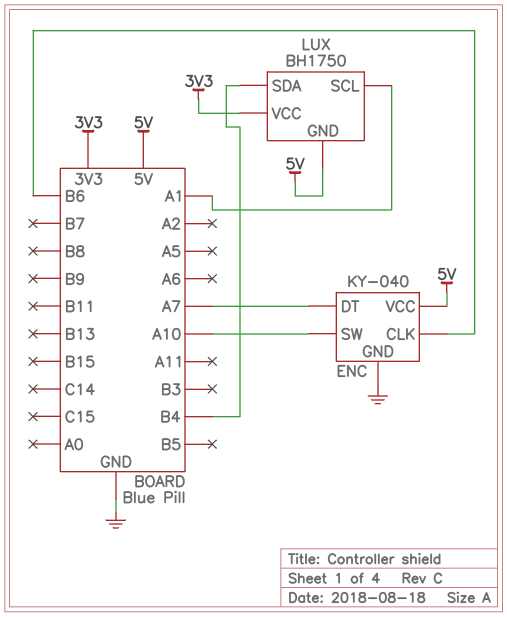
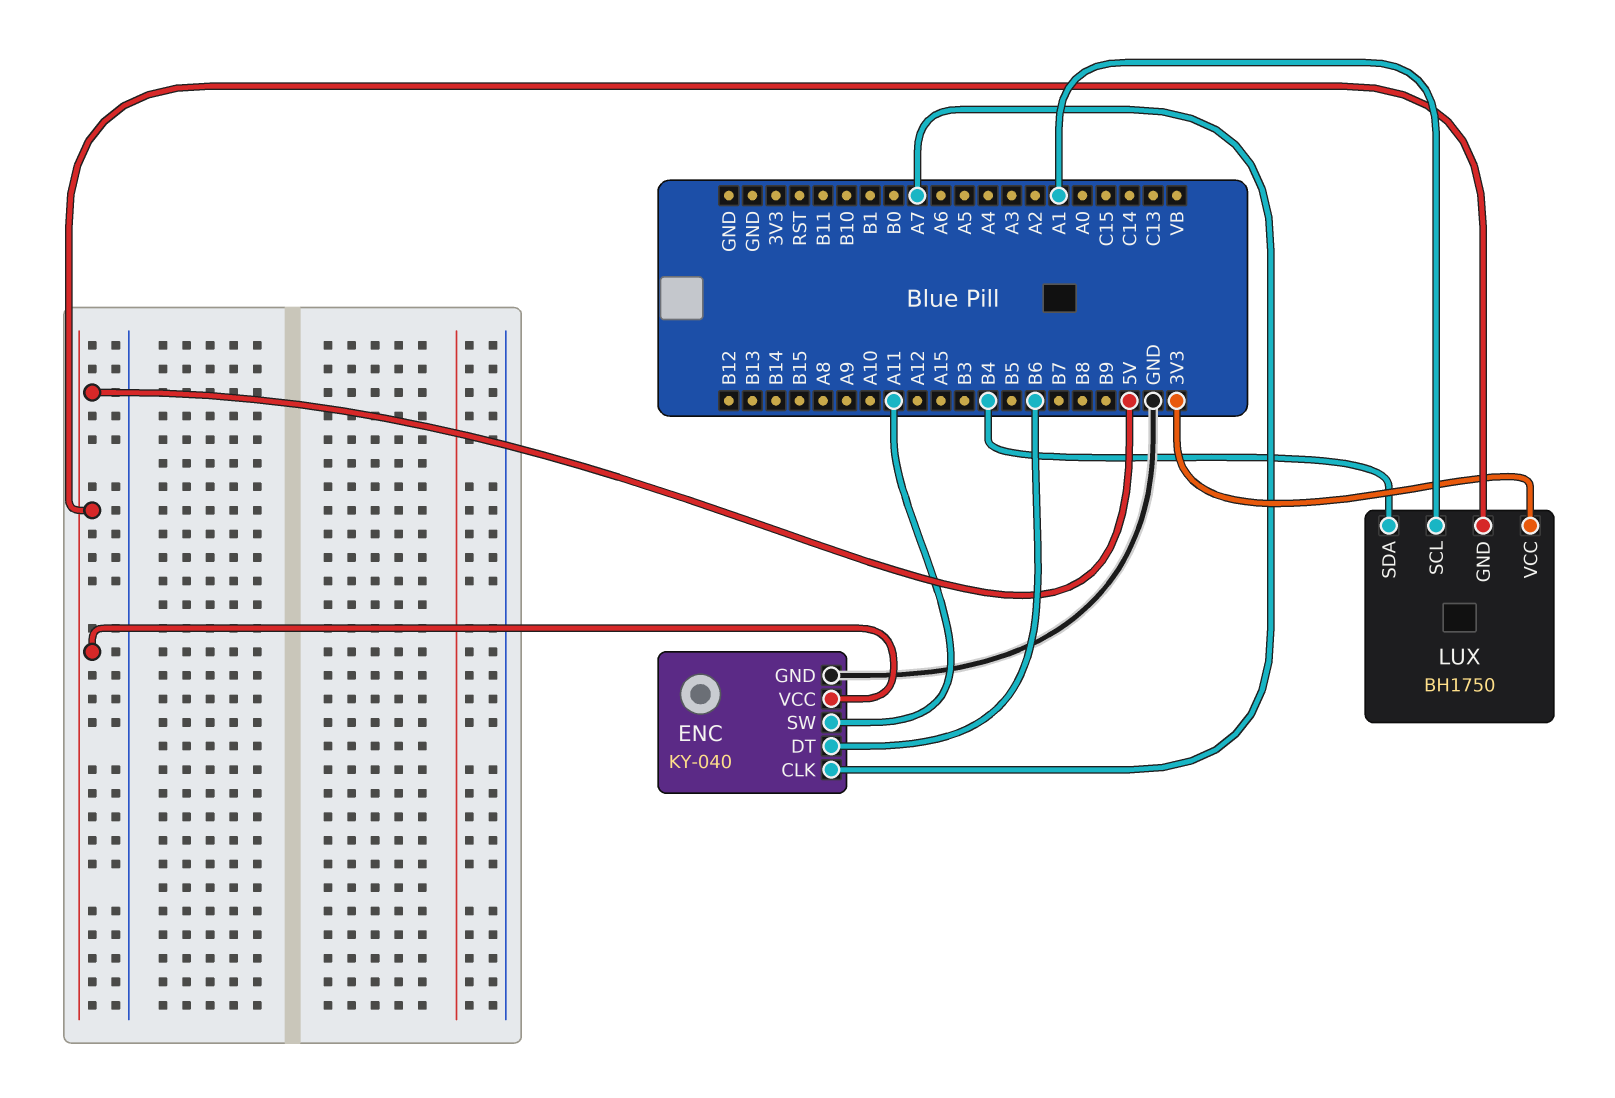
ENC pin CLK: B6 -> A7
ENC pin DT: A7 -> B6
ENC pin SW: A10 -> A11

